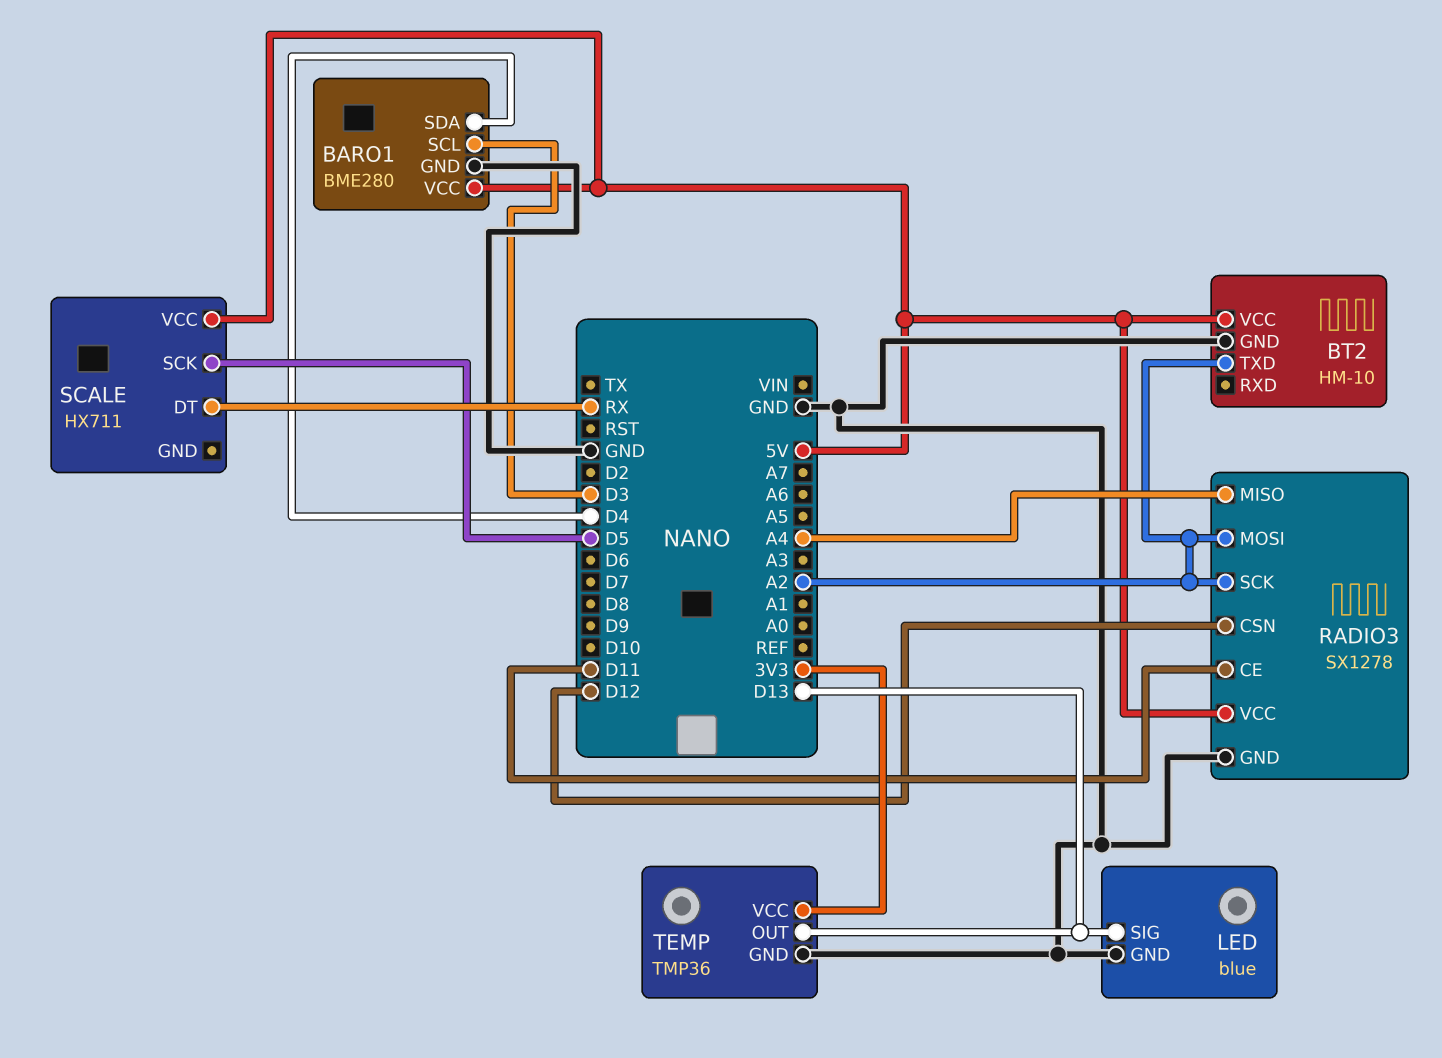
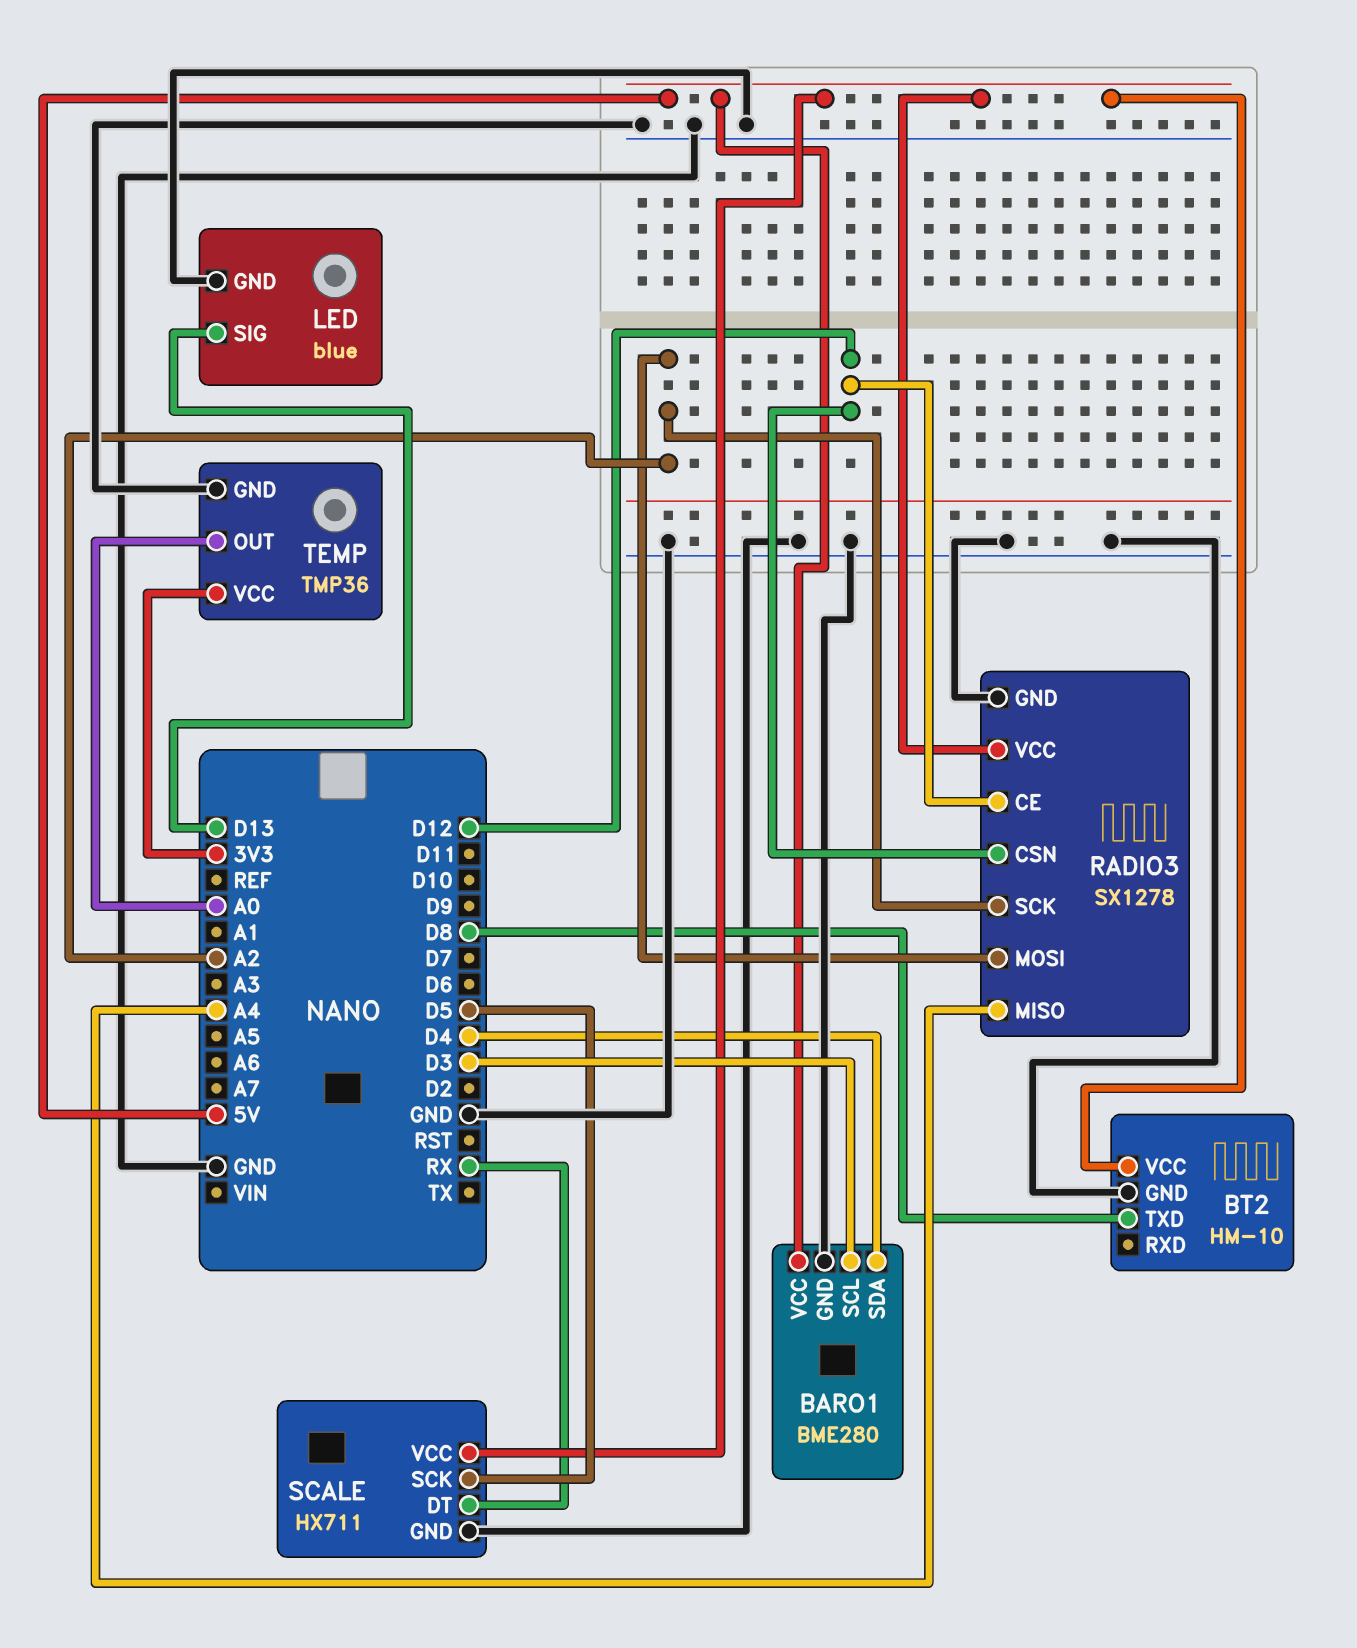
BT2 pin TXD: A2 -> D8
RADIO3 pin CE: D11 -> D12
SCALE pin GND: none -> GND
TEMP pin OUT: D13 -> A0

